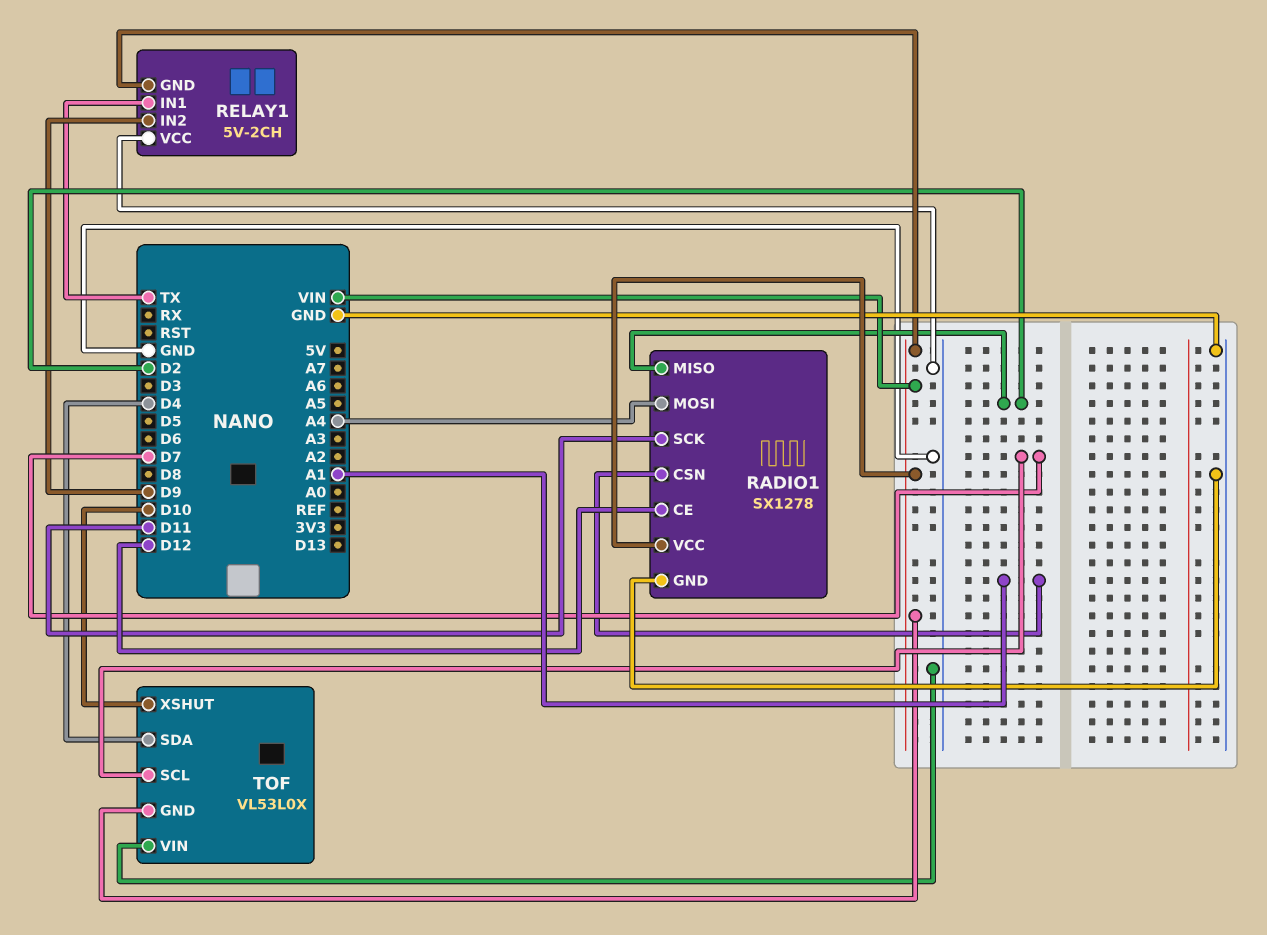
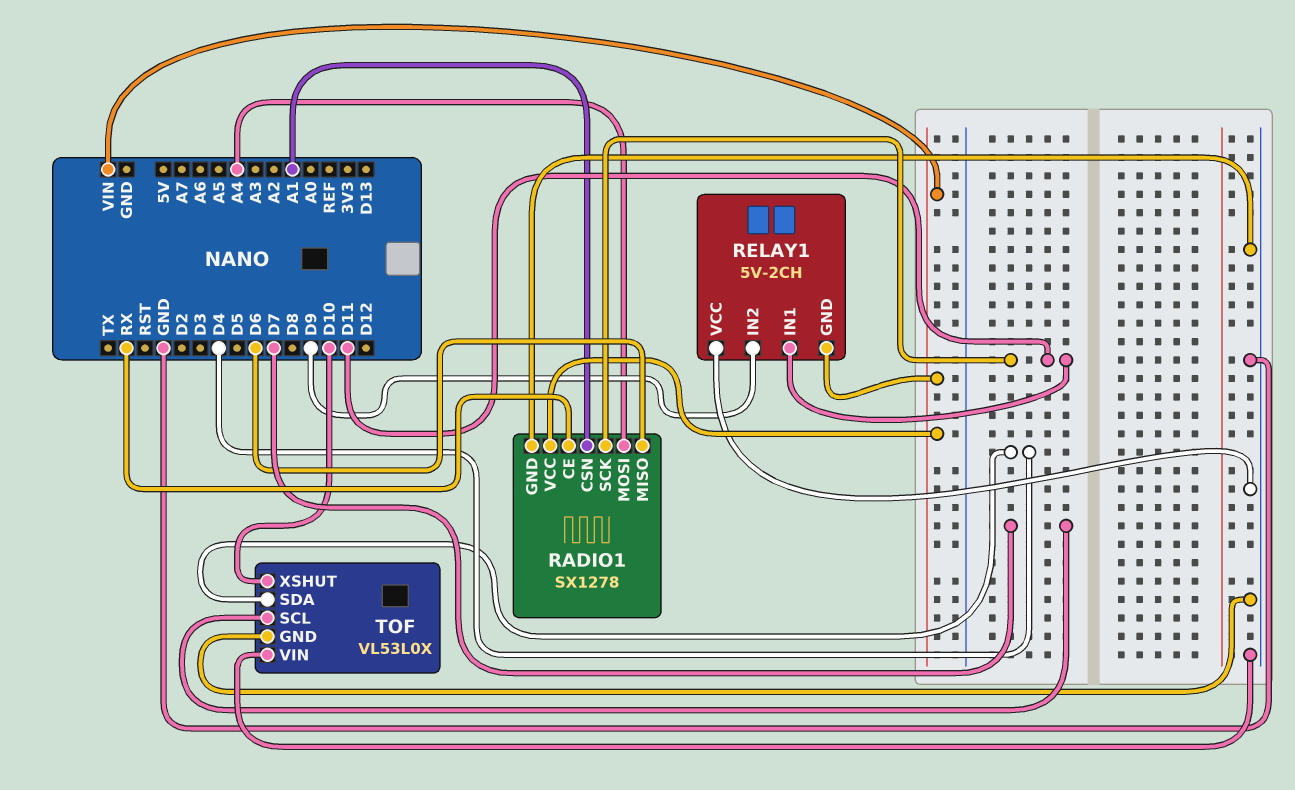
RADIO1 pin CE: D12 -> RX
RADIO1 pin MISO: D2 -> D6
RELAY1 pin IN1: TX -> D11
TOF pin GND: VIN -> GND

